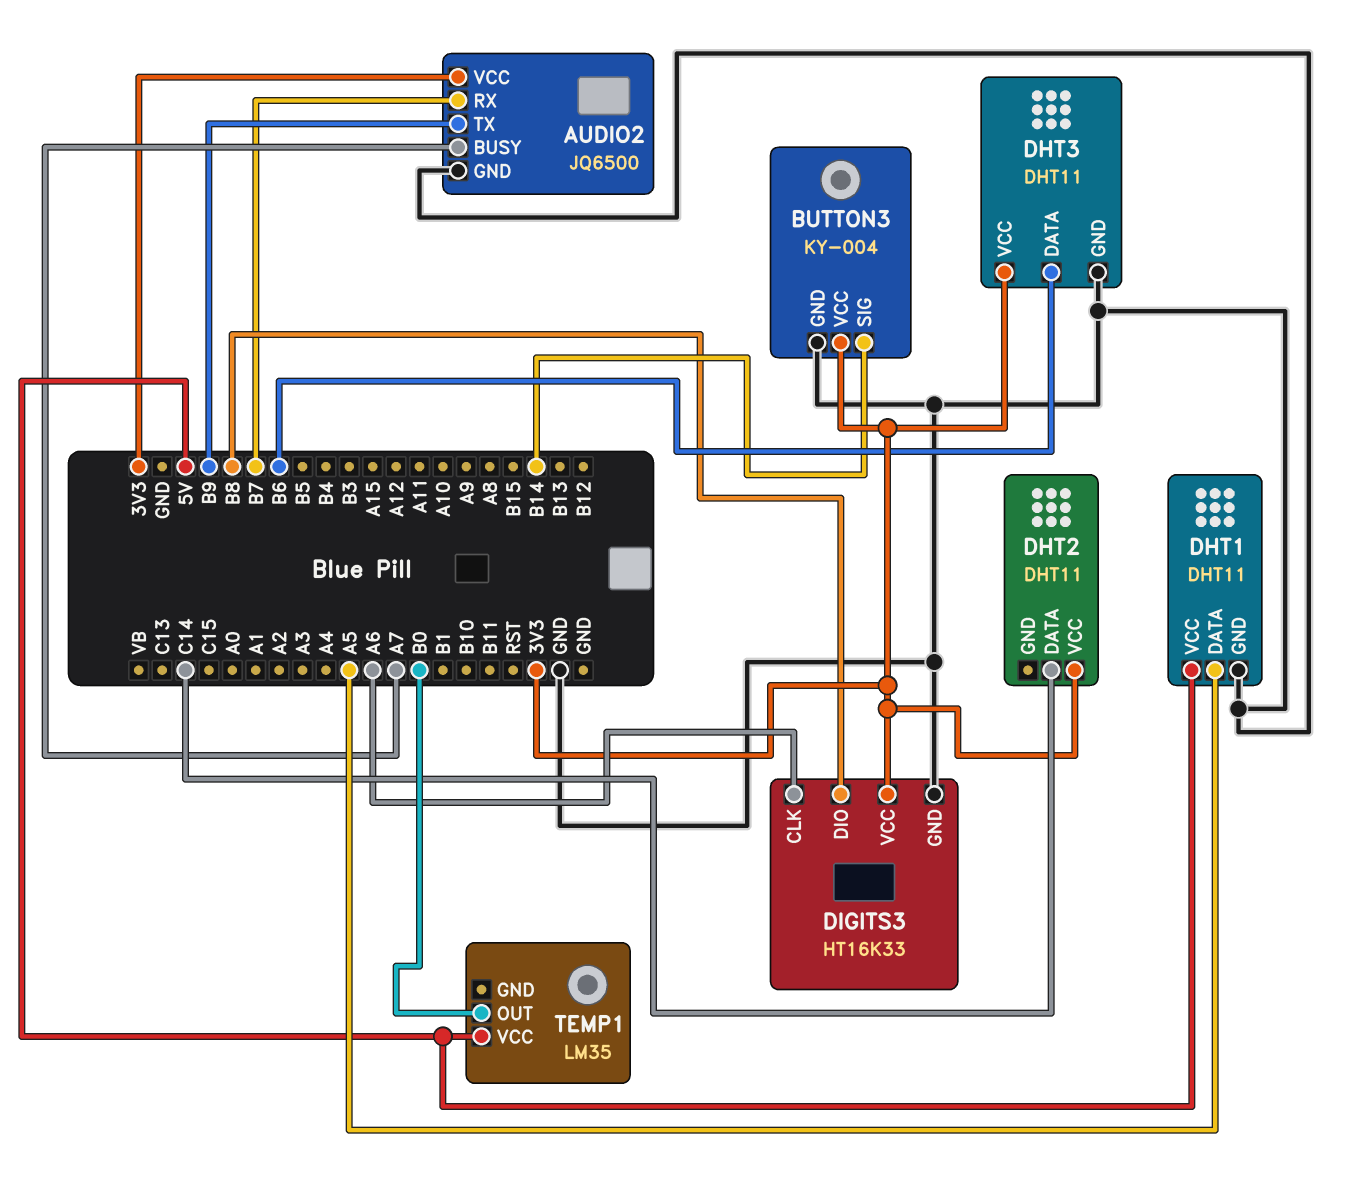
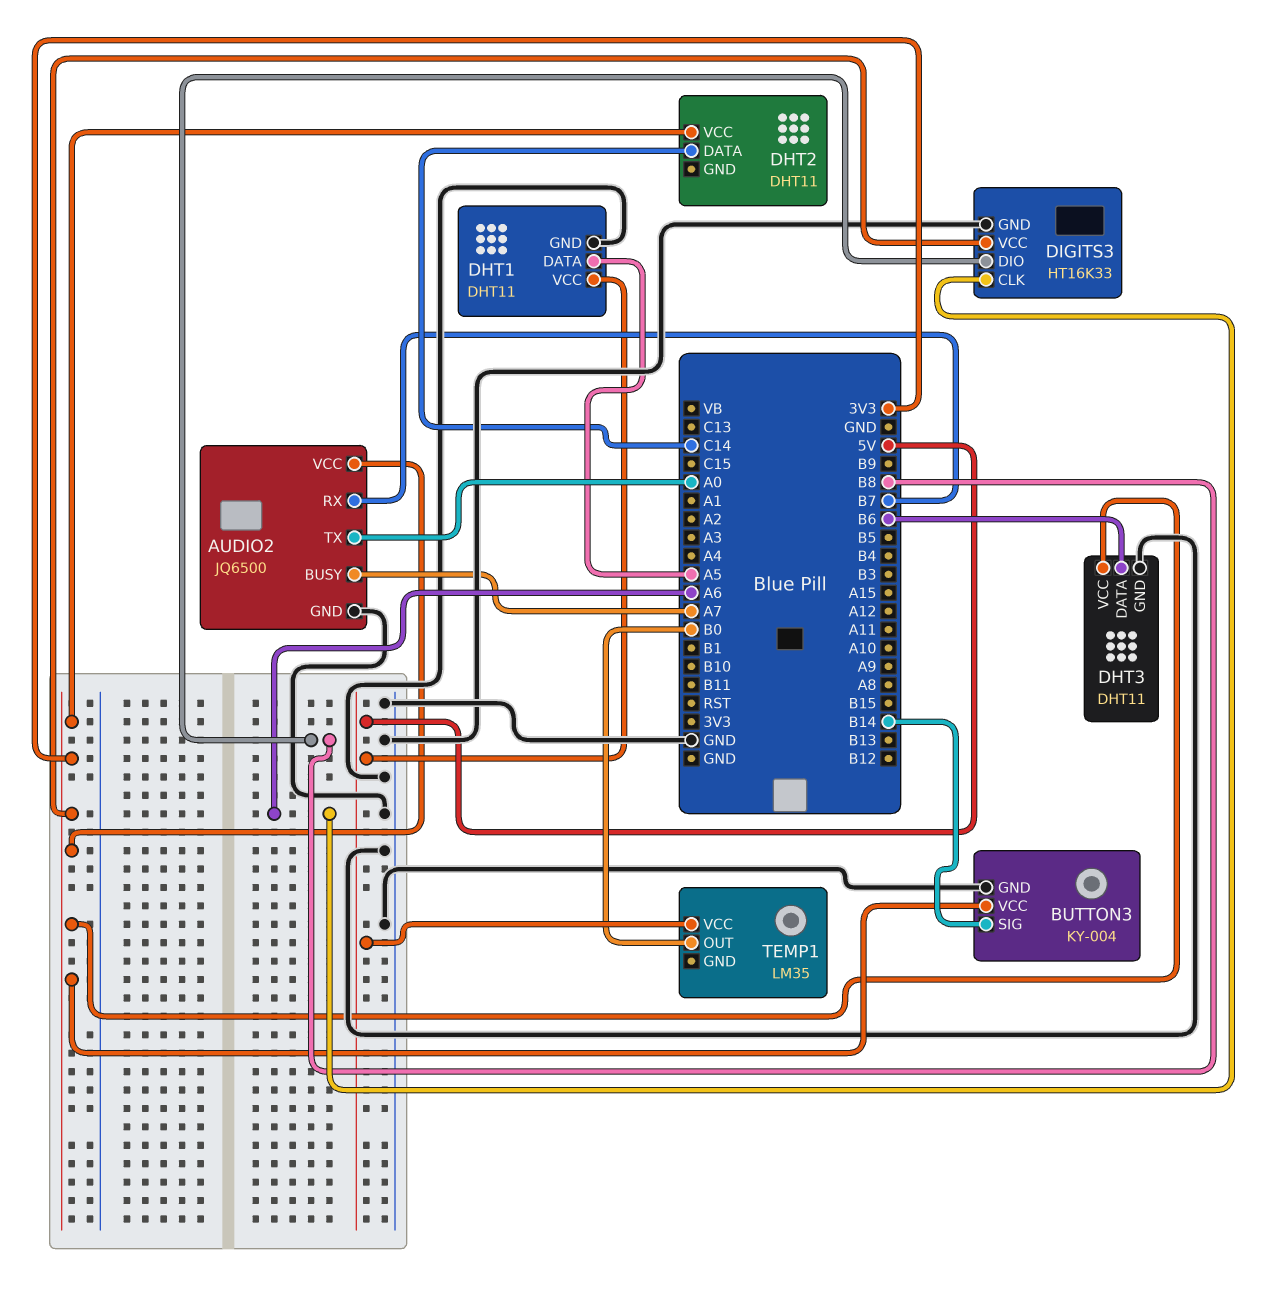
AUDIO2 pin TX: B9 -> A0

